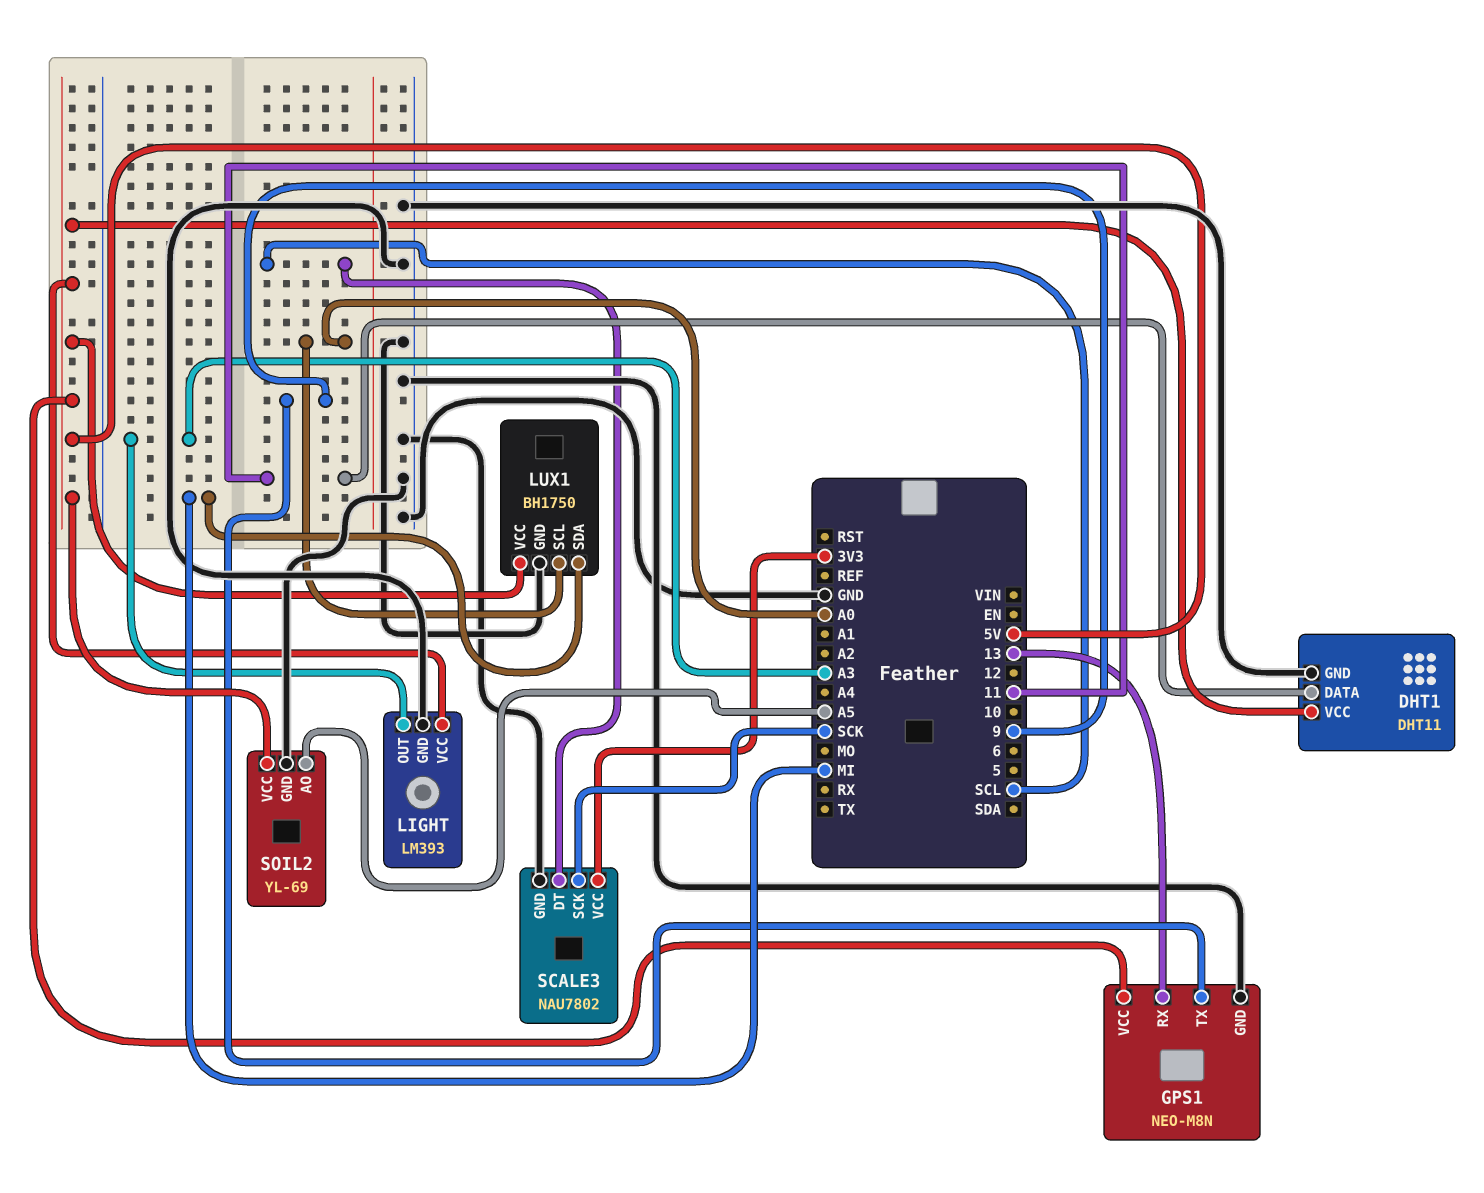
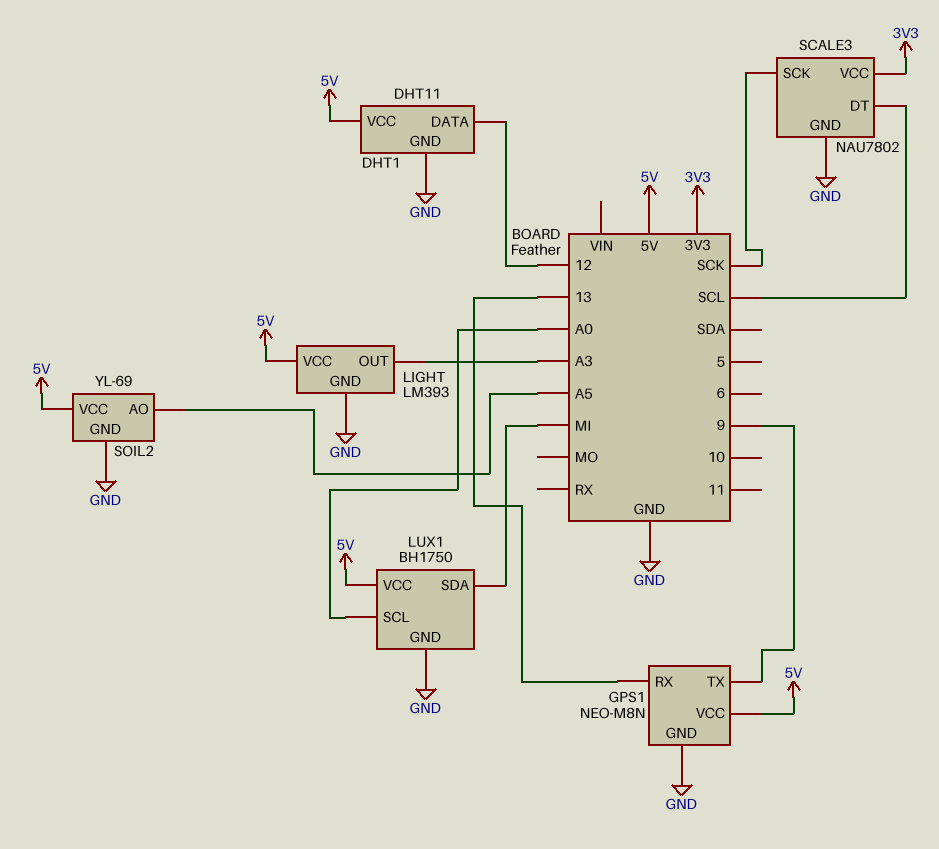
DHT1 pin DATA: 11 -> 12

